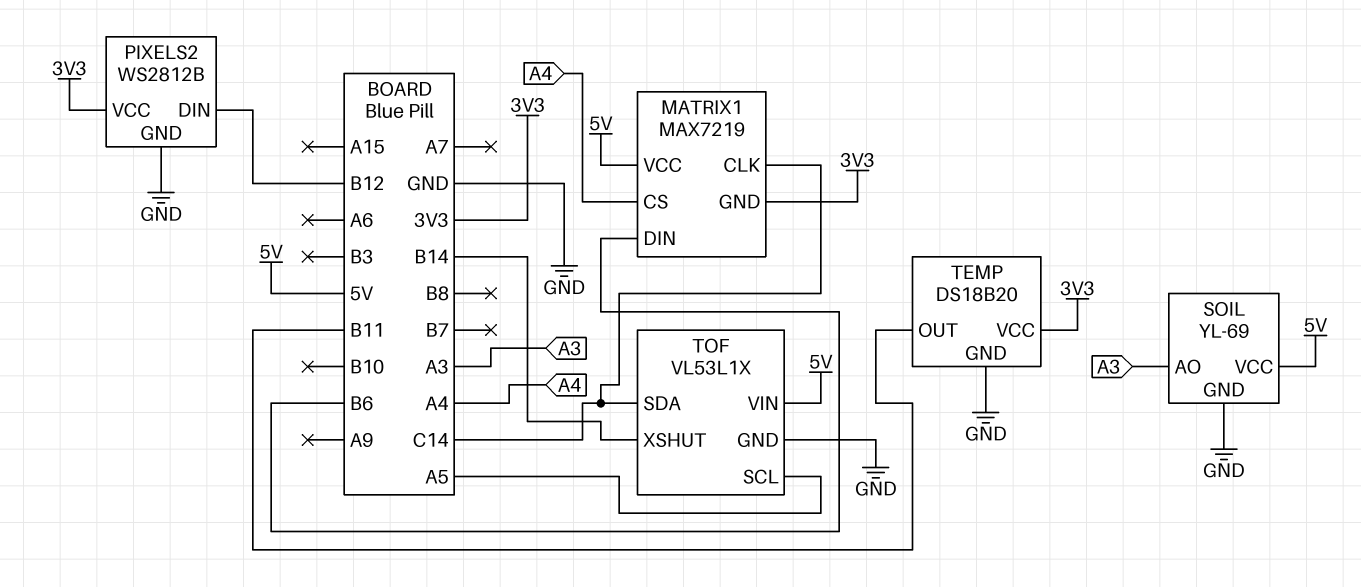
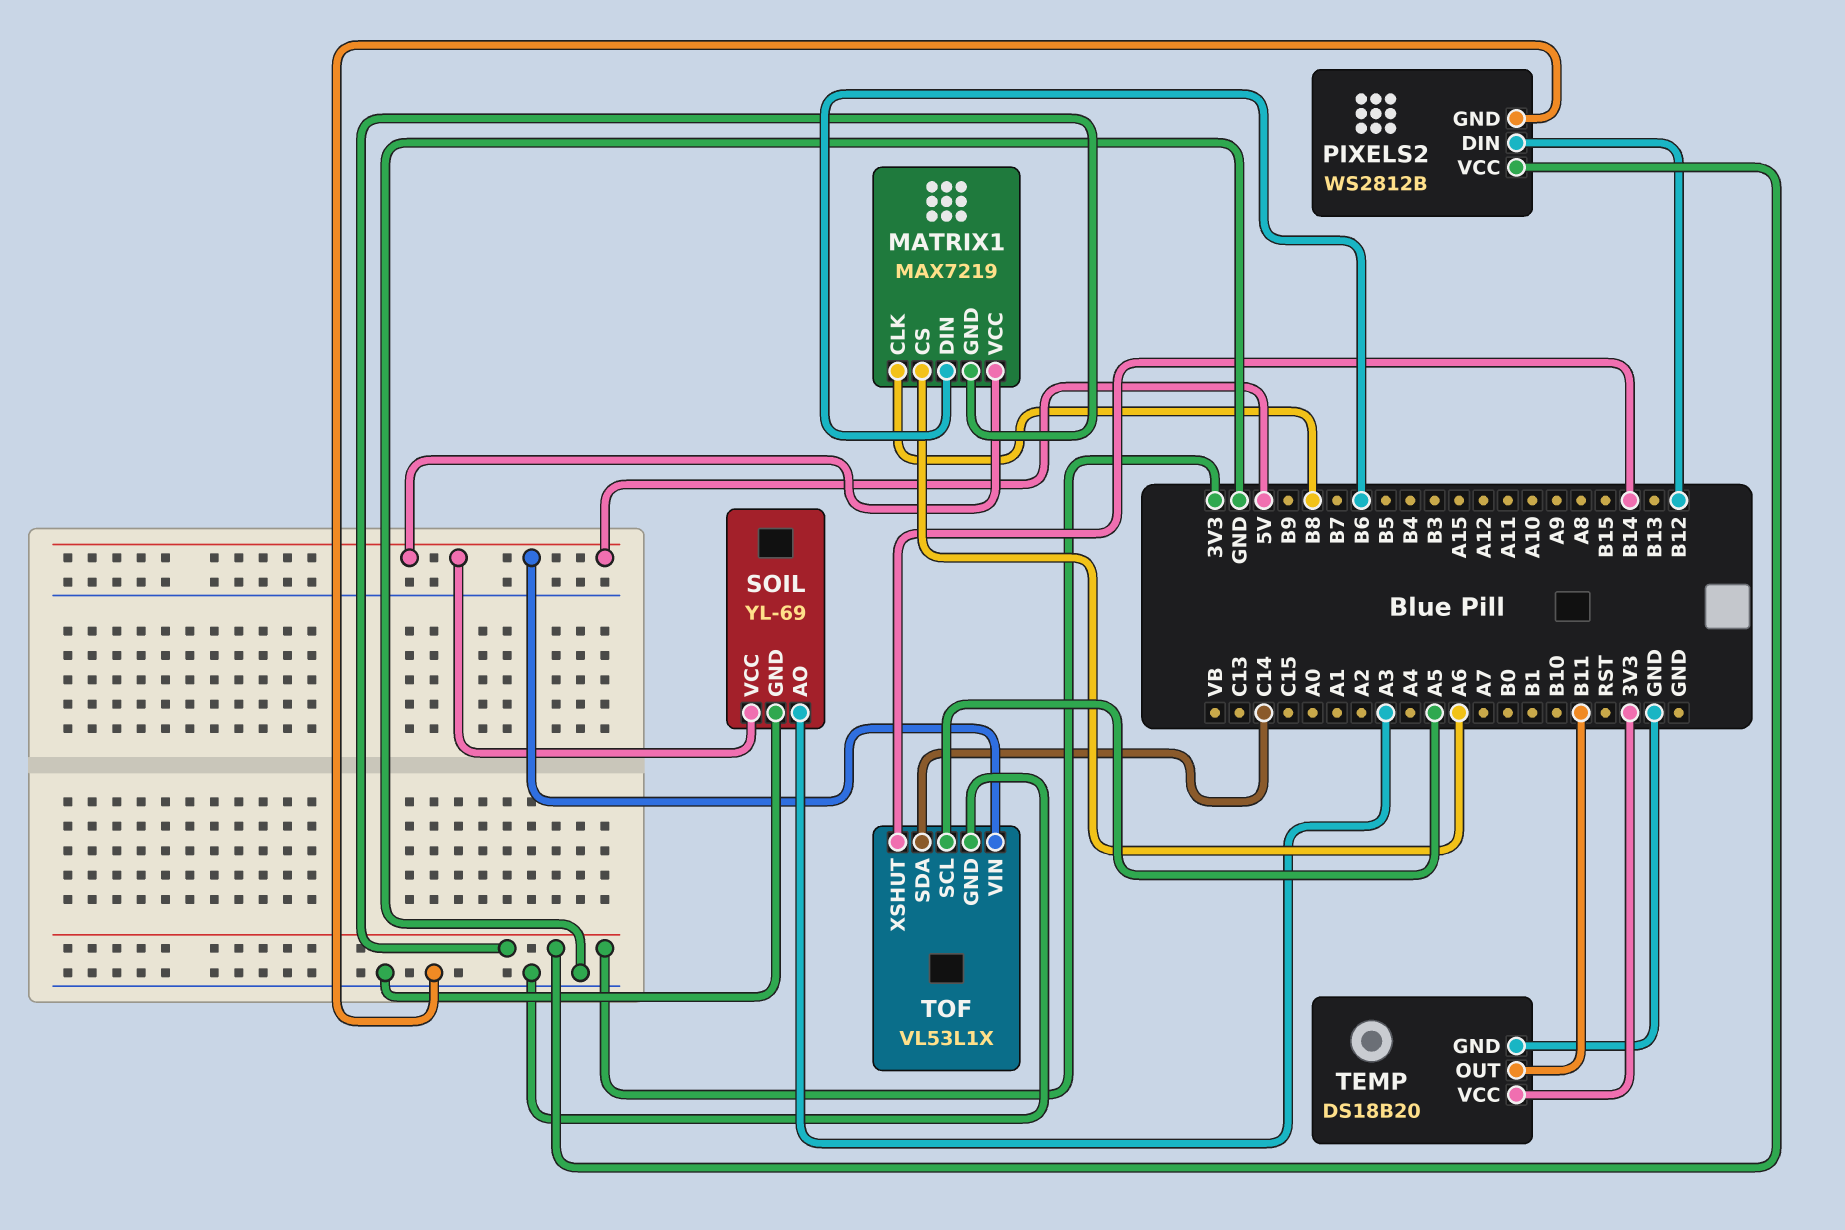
MATRIX1 pin CLK: C14 -> B8
MATRIX1 pin CS: A4 -> A6

